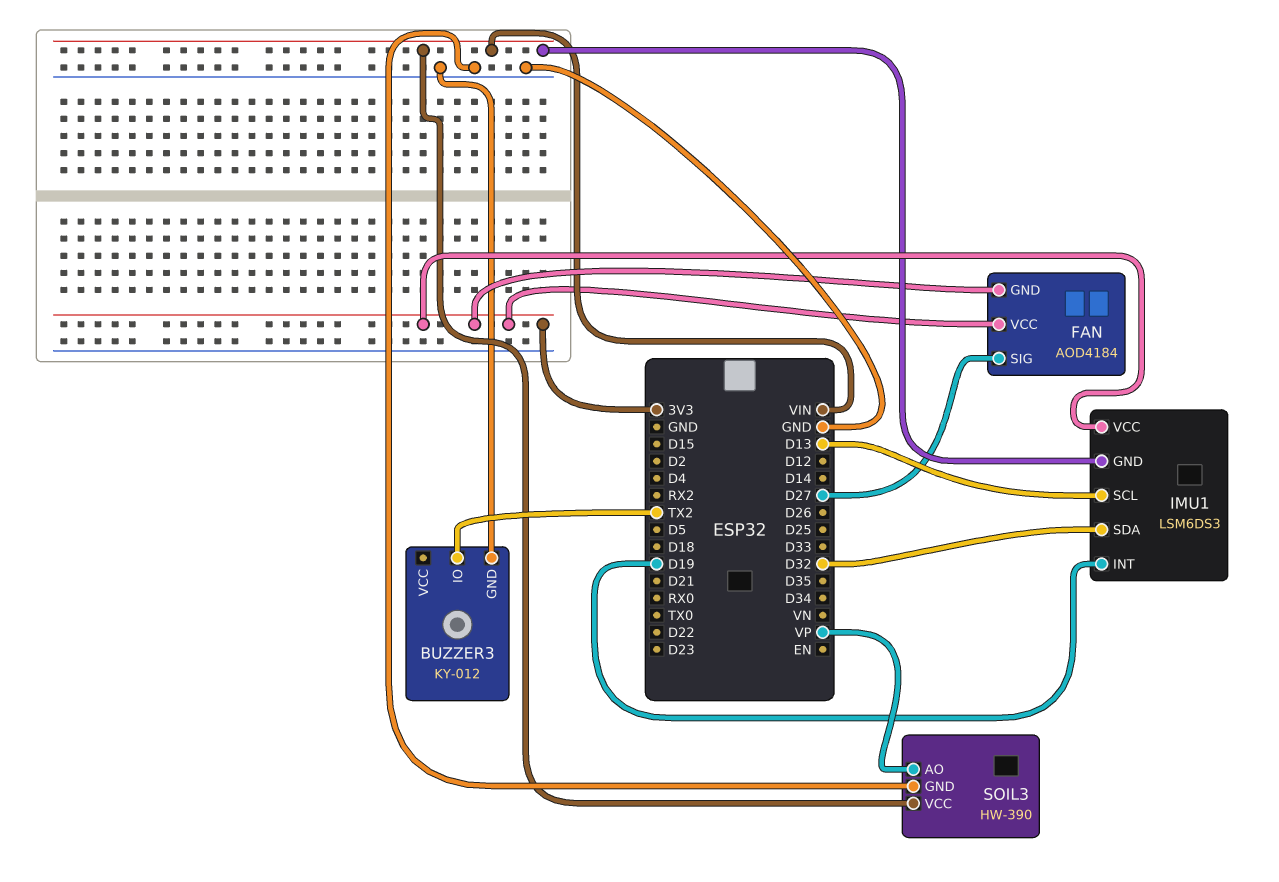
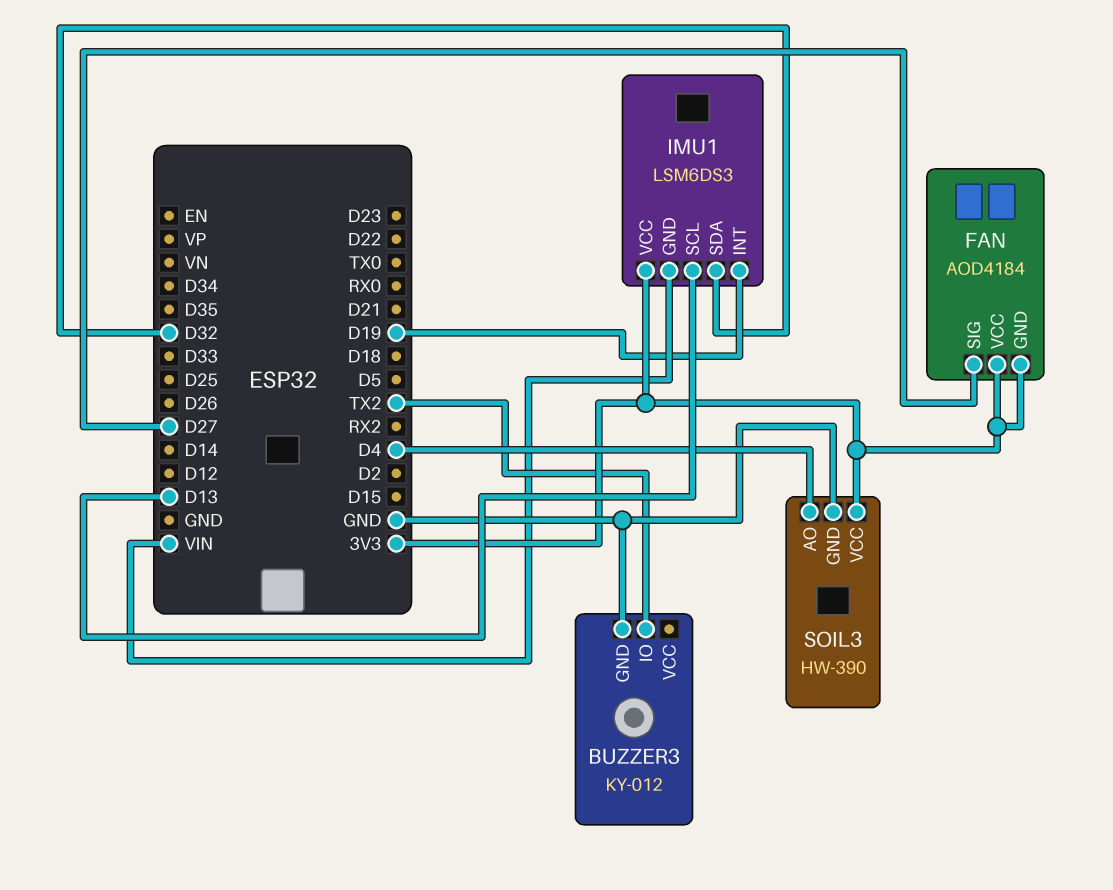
SOIL3 pin AO: VP -> D4
SOIL3 pin VCC: VIN -> 3V3

